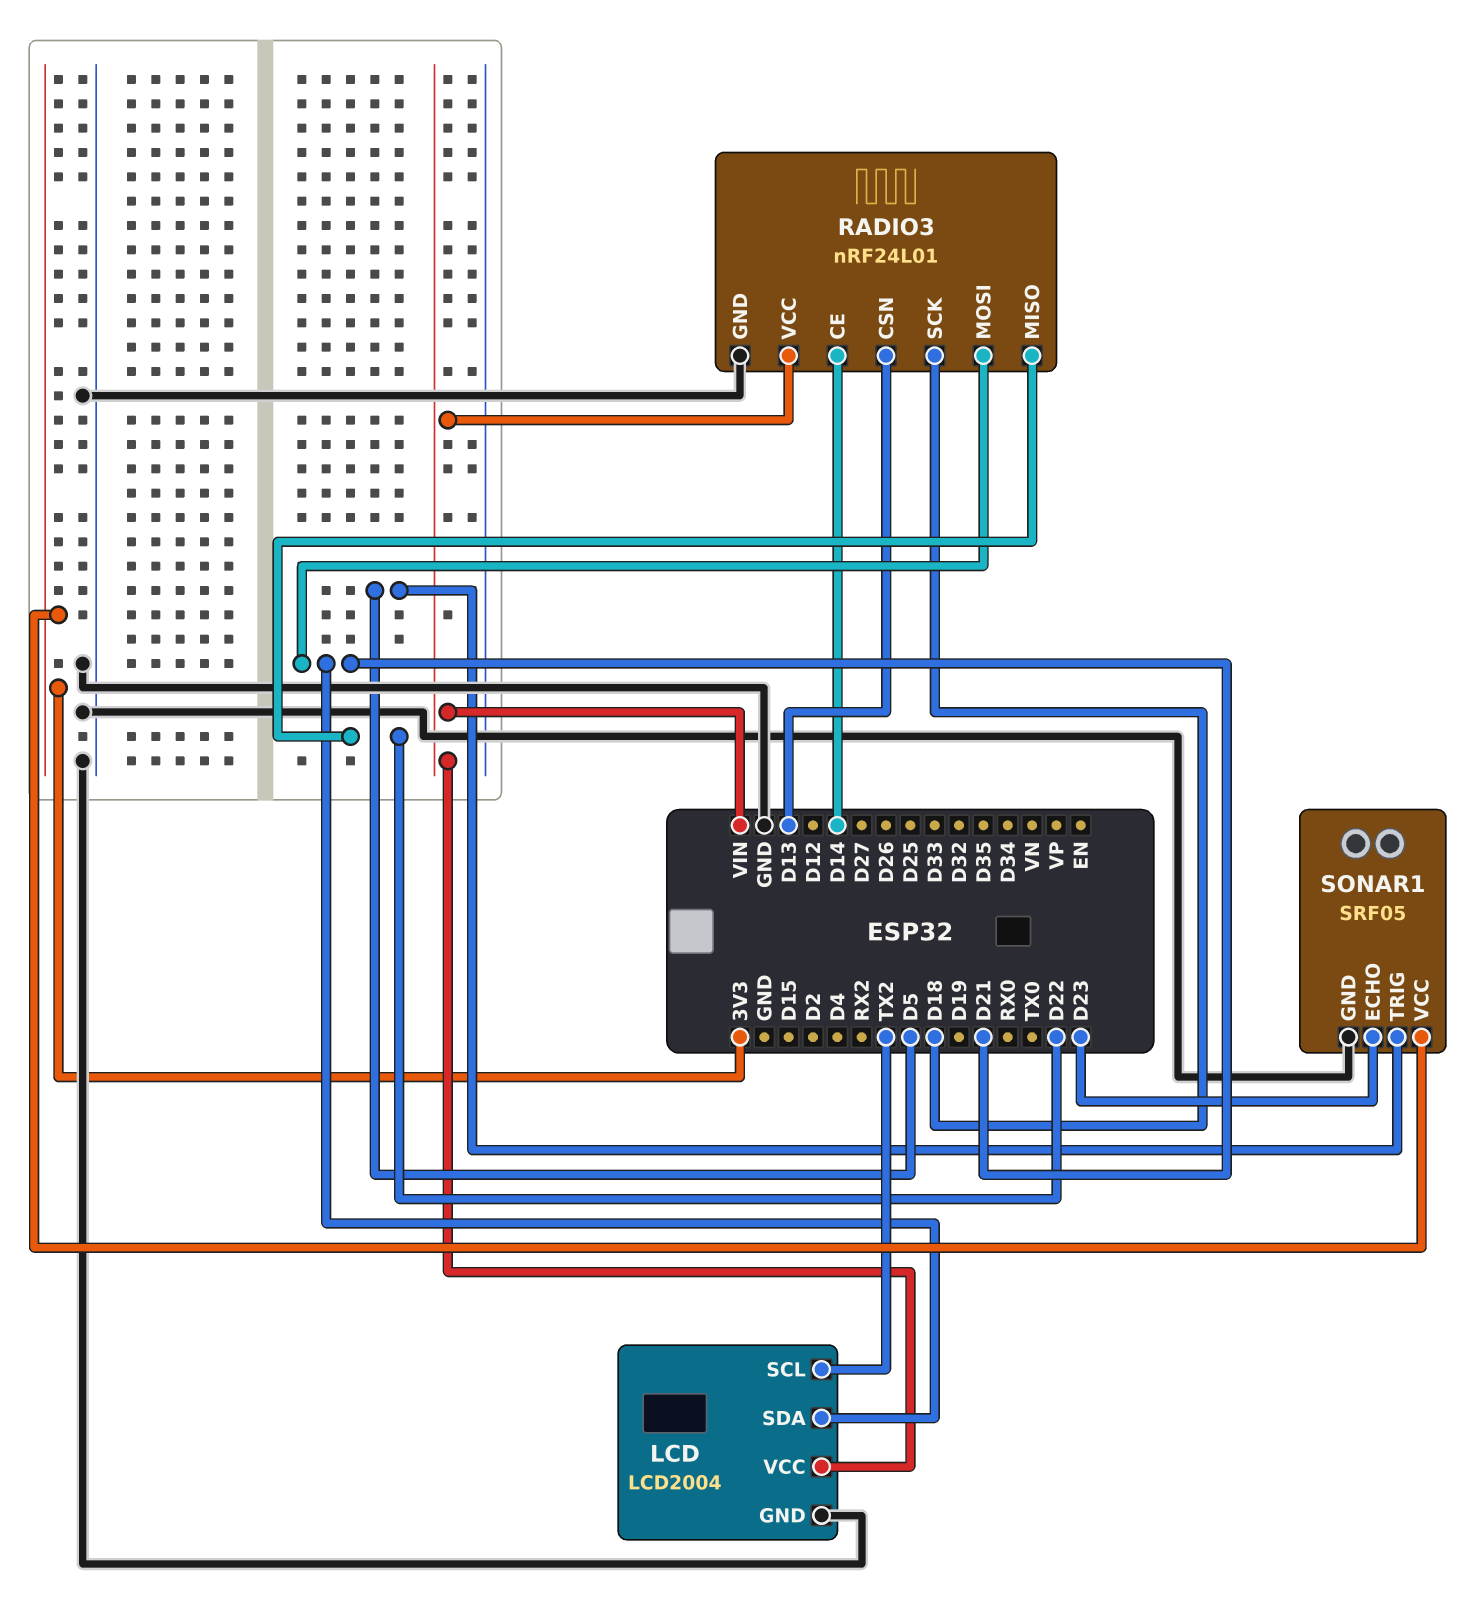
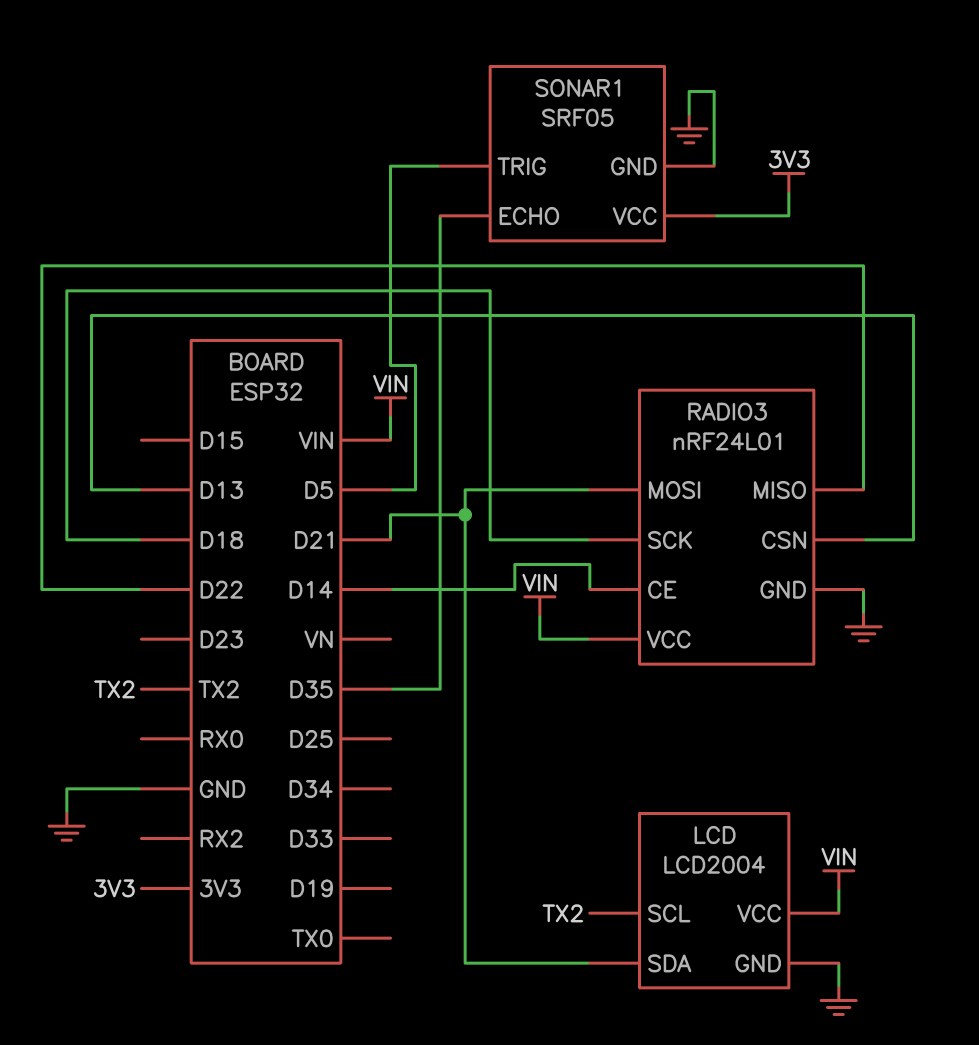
SONAR1 pin ECHO: D23 -> D35

